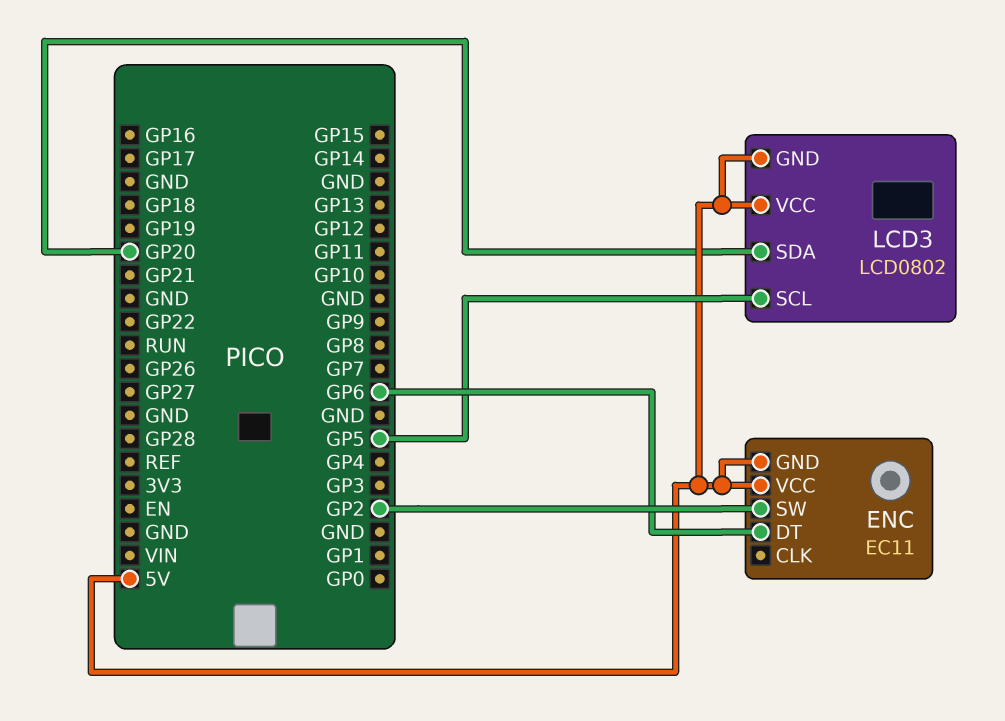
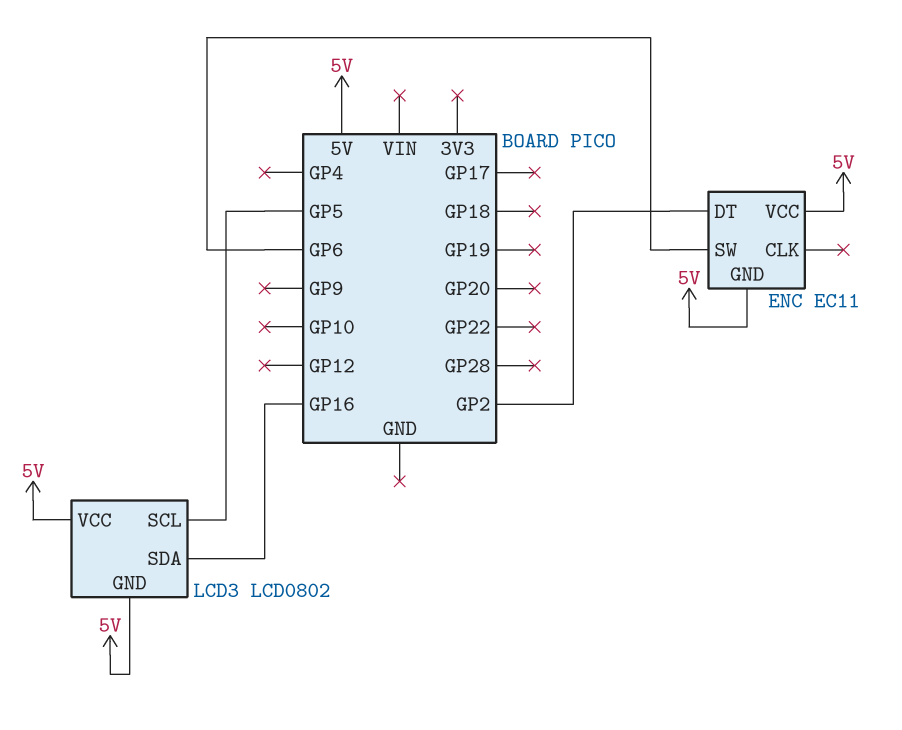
ENC pin DT: GP6 -> GP2
ENC pin SW: GP2 -> GP6
LCD3 pin SDA: GP20 -> GP16

